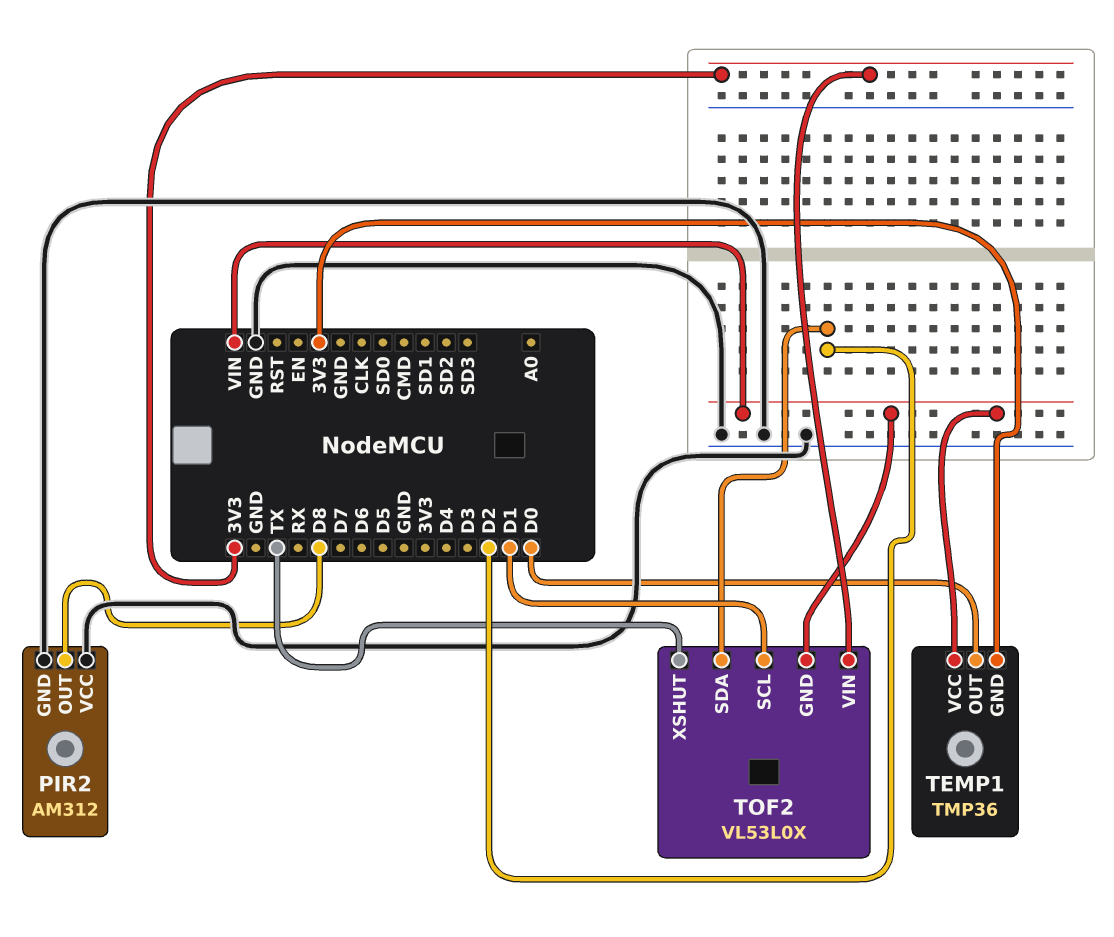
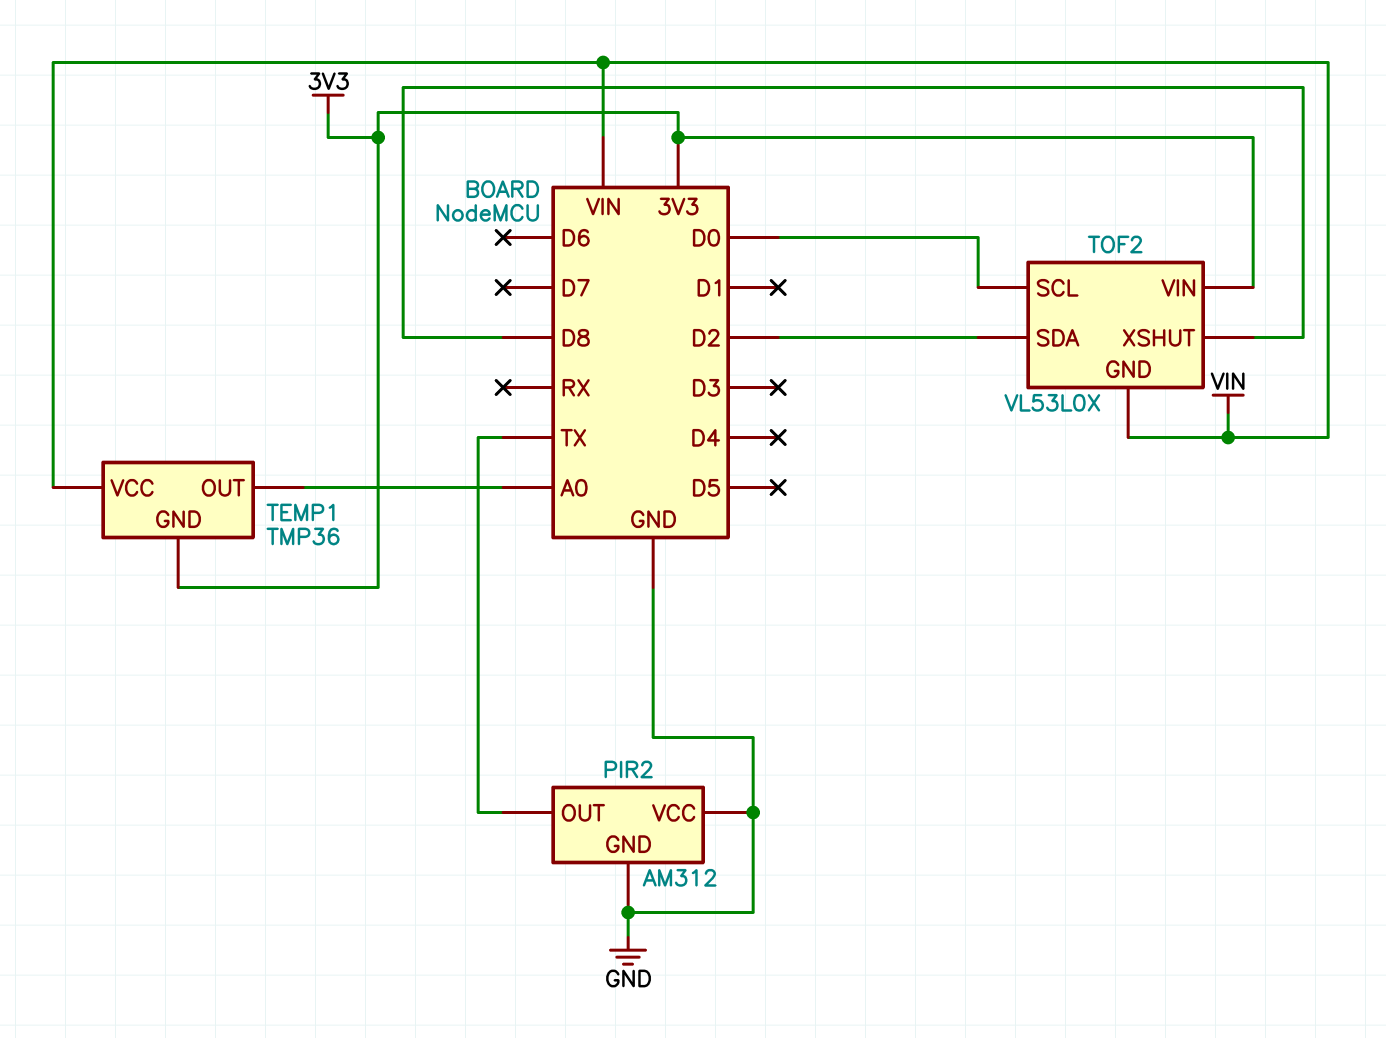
PIR2 pin OUT: D8 -> TX
TEMP1 pin OUT: D0 -> A0
TOF2 pin SCL: D1 -> D0
TOF2 pin XSHUT: TX -> D8

